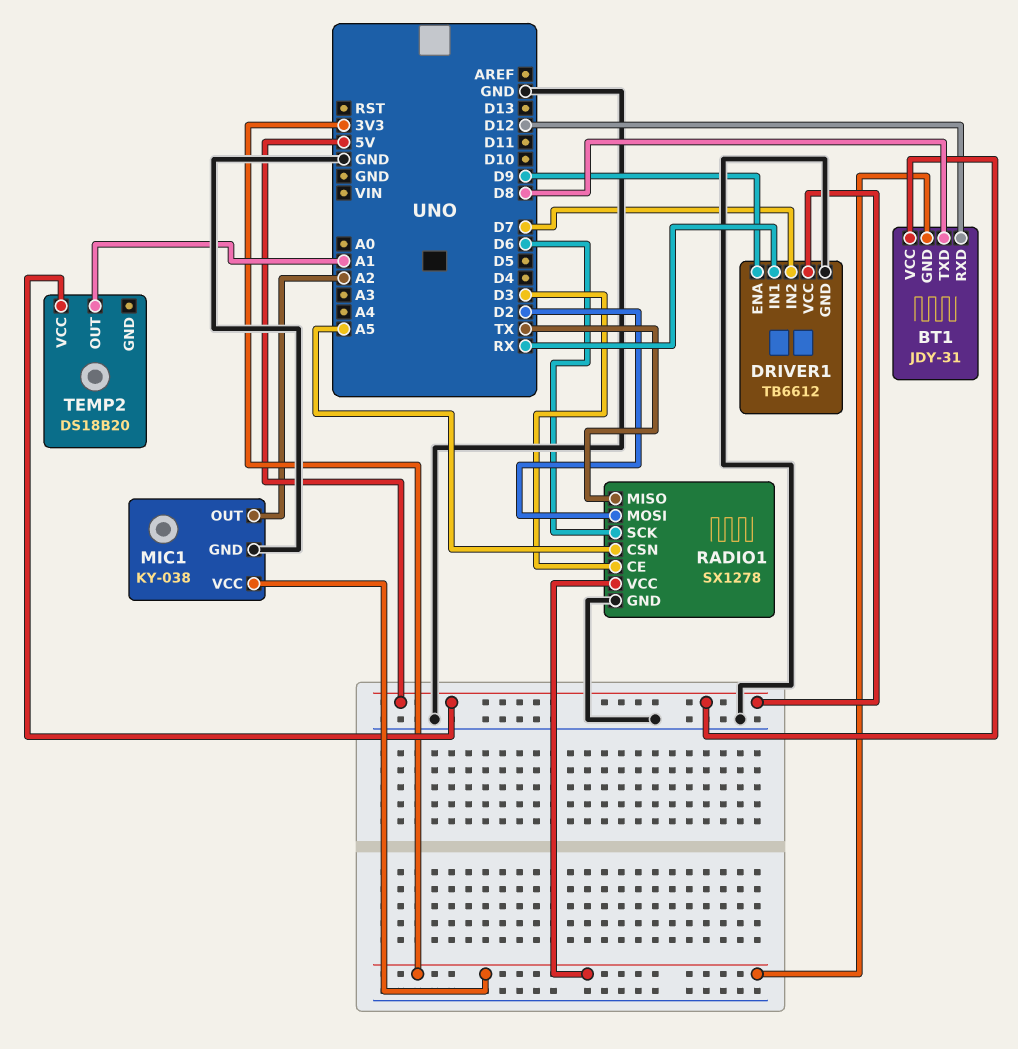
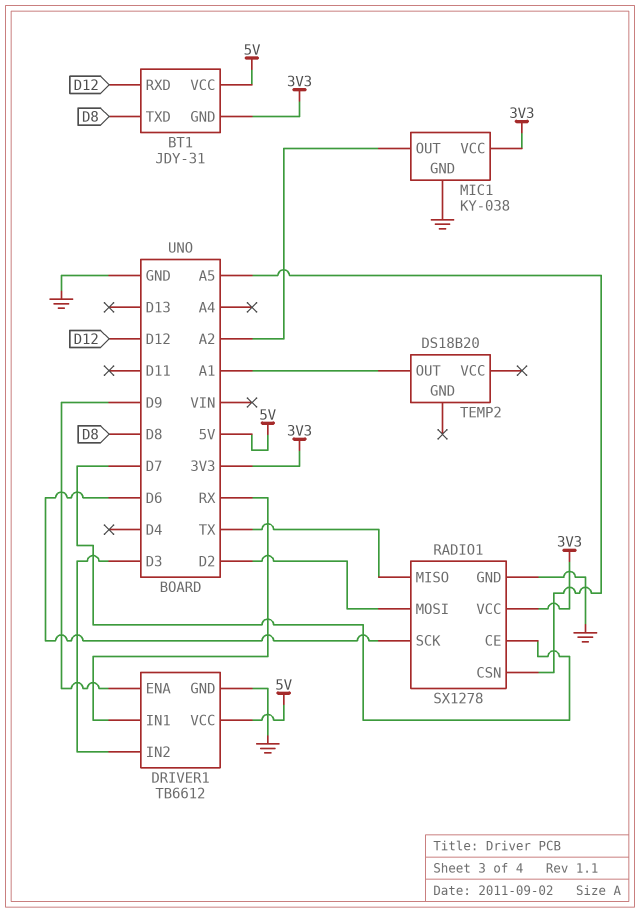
DRIVER1 pin IN2: D7 -> D3
RADIO1 pin CE: D3 -> D7
TEMP2 pin VCC: 5V -> none

